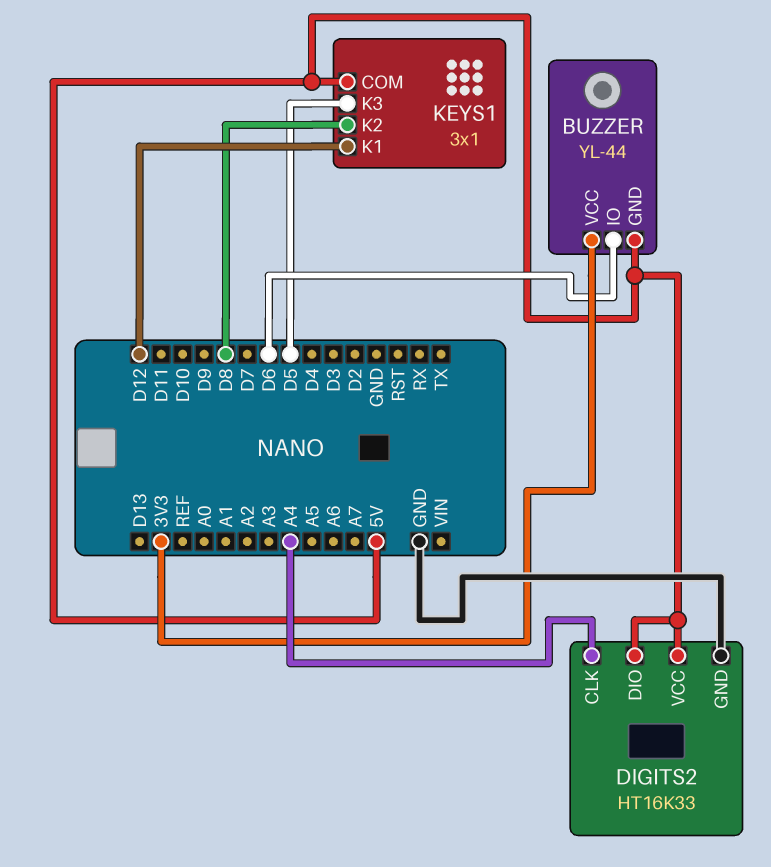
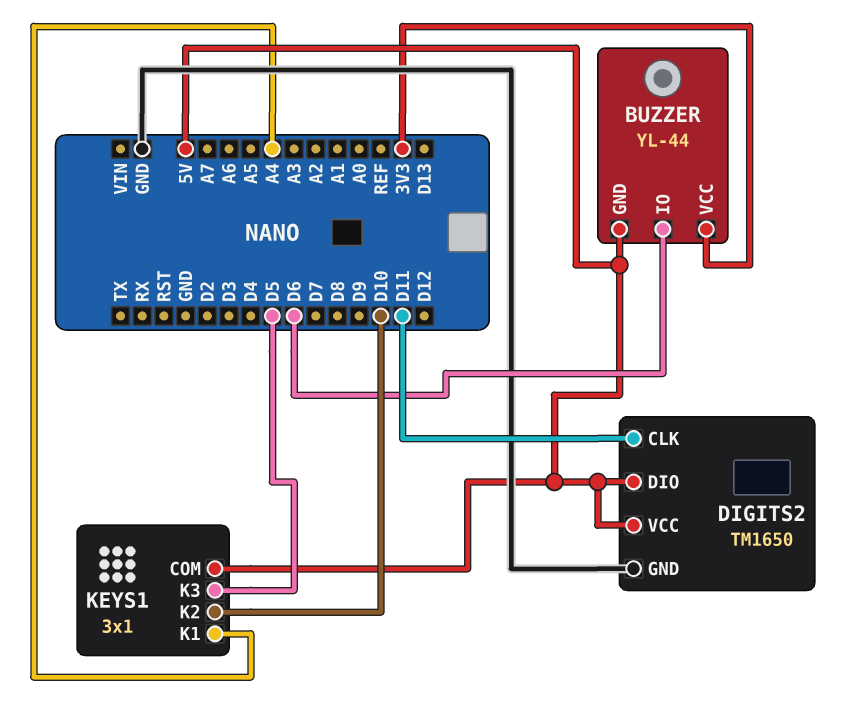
DIGITS2: HT16K33 -> TM1650
DIGITS2 pin CLK: A4 -> D11
KEYS1 pin K1: D12 -> A4
KEYS1 pin K2: D8 -> D10

